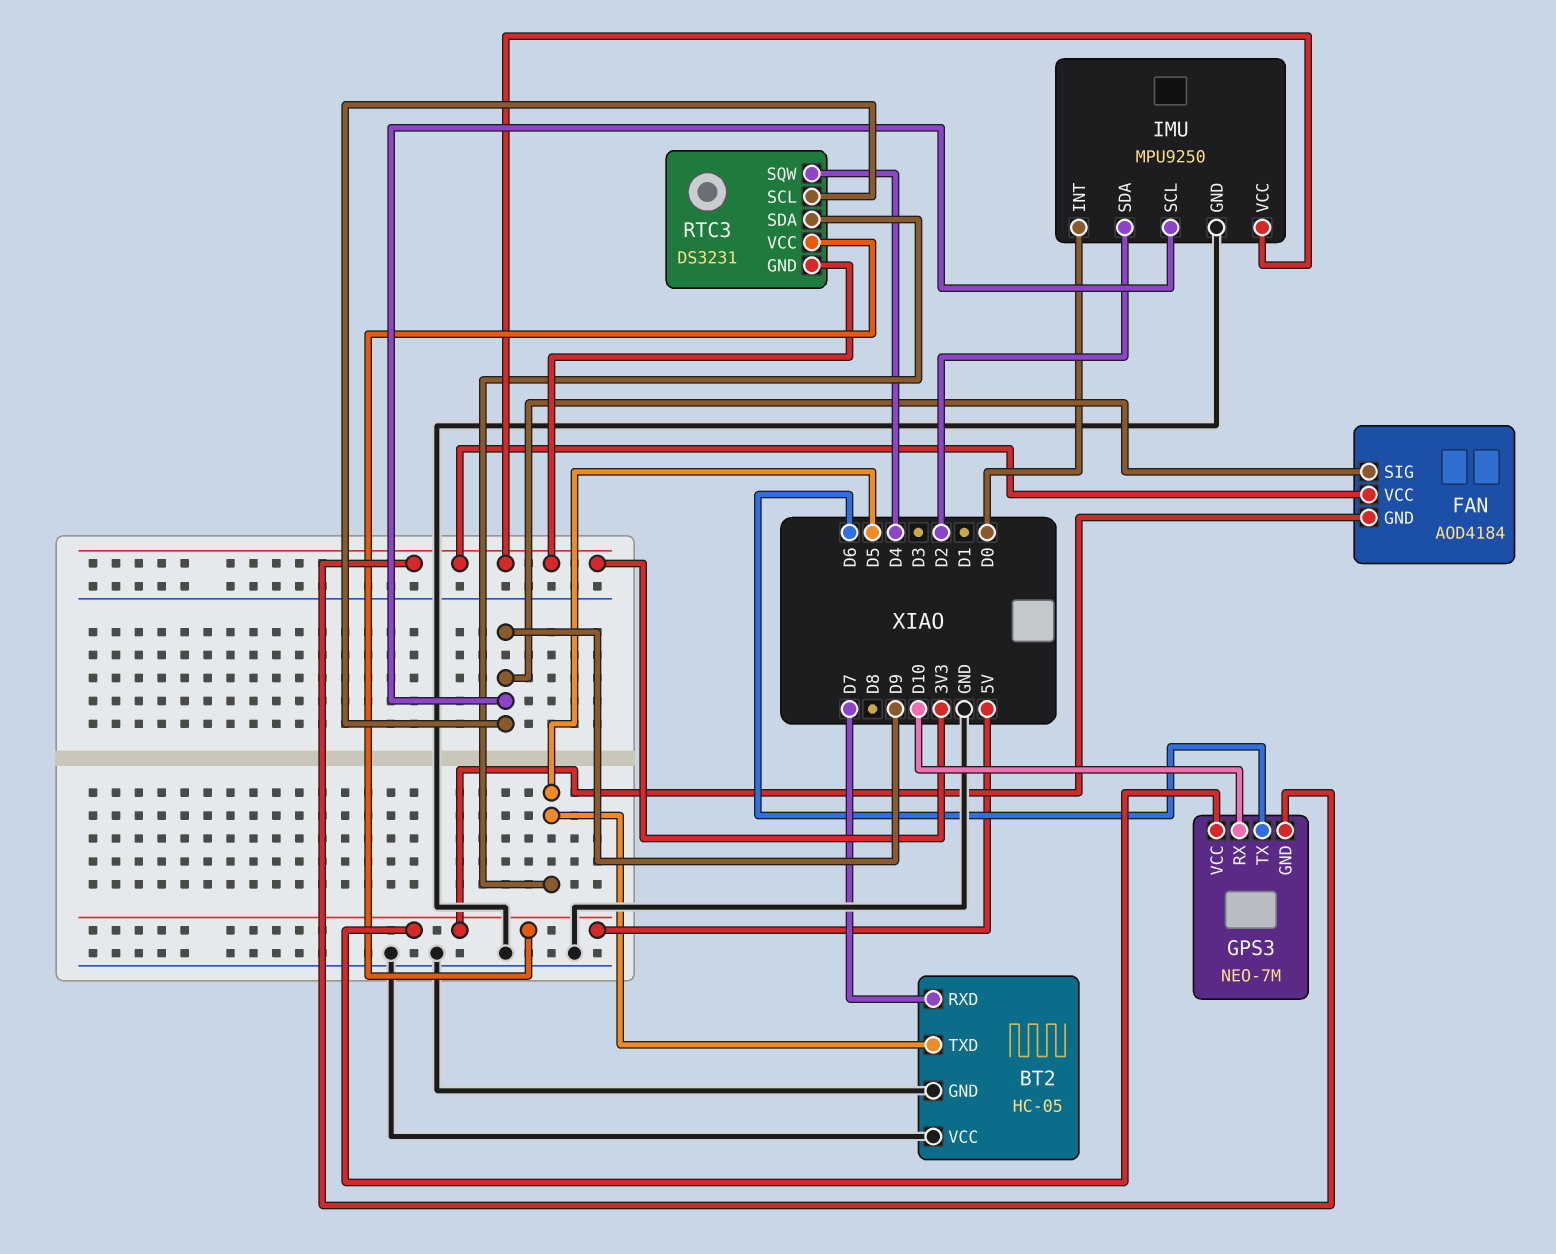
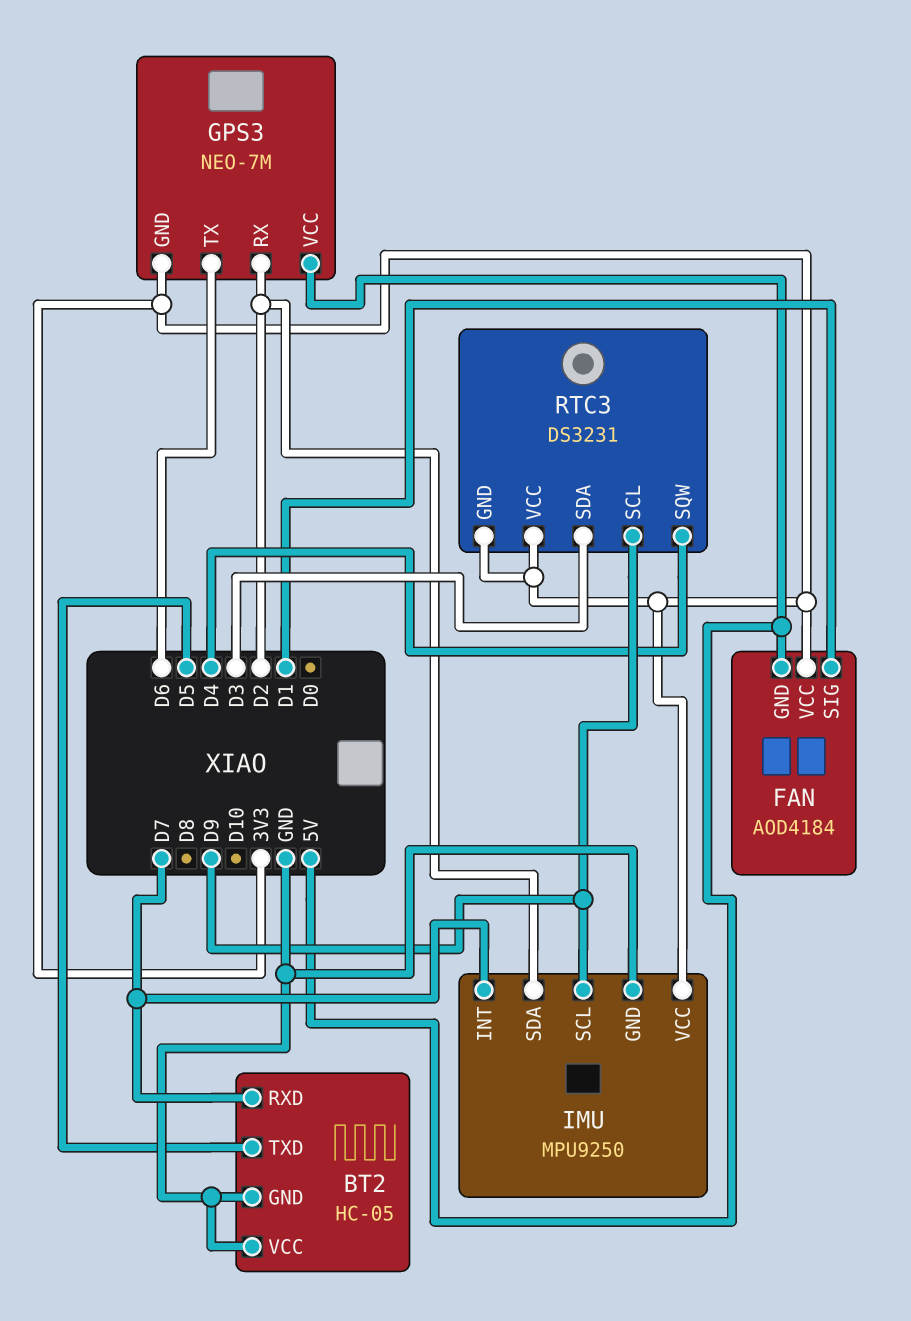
FAN pin SIG: D9 -> D1
GPS3 pin RX: D10 -> D2
IMU pin INT: D0 -> D7
RTC3 pin SDA: D5 -> D3
RTC3 pin VCC: 5V -> 3V3

